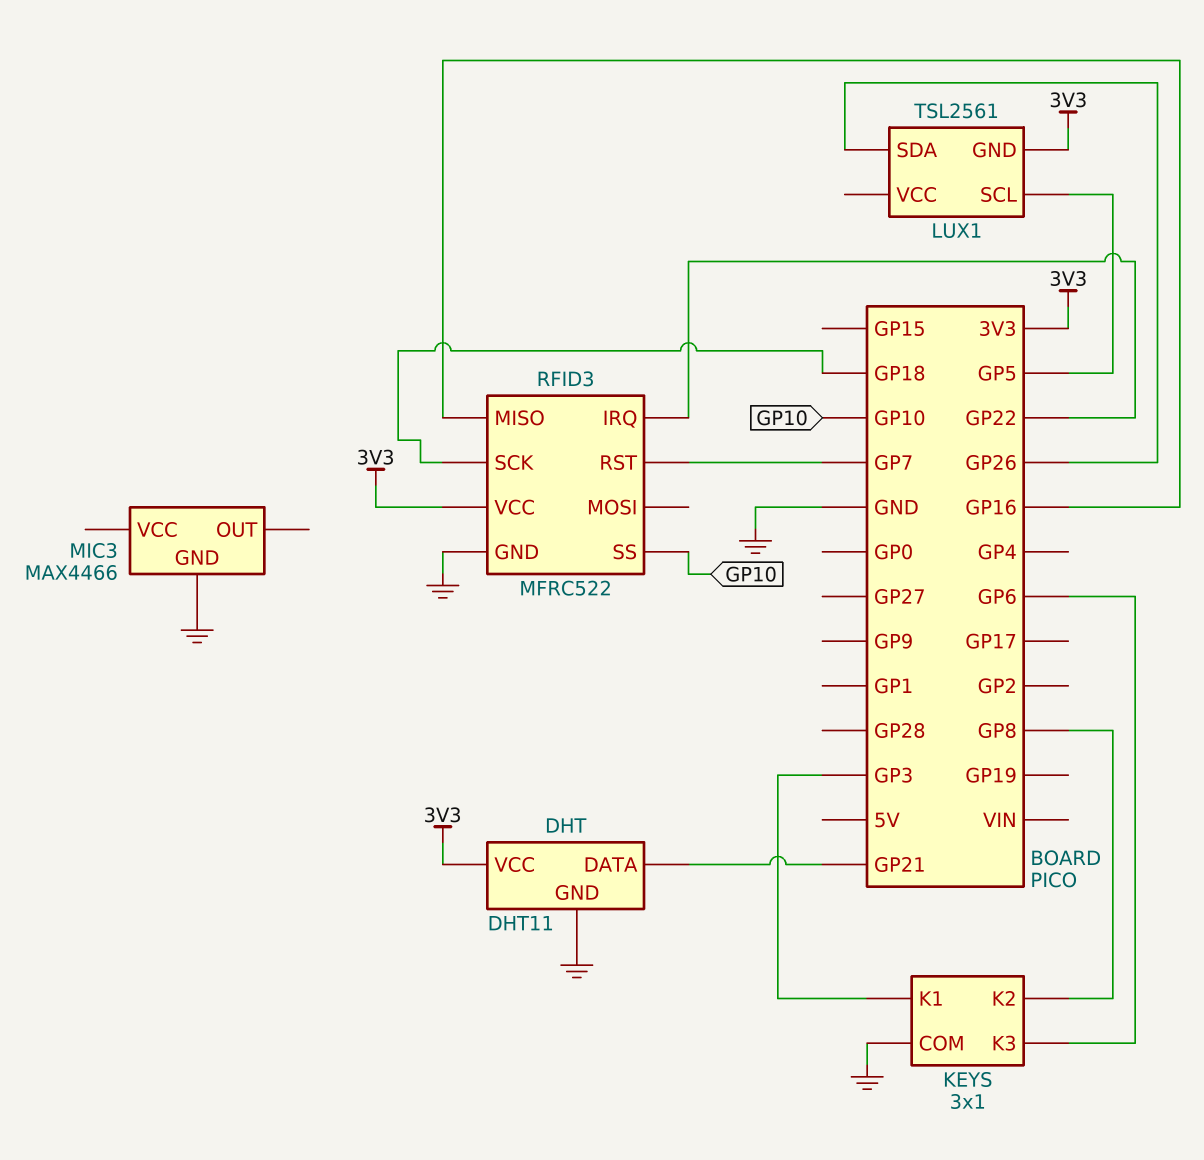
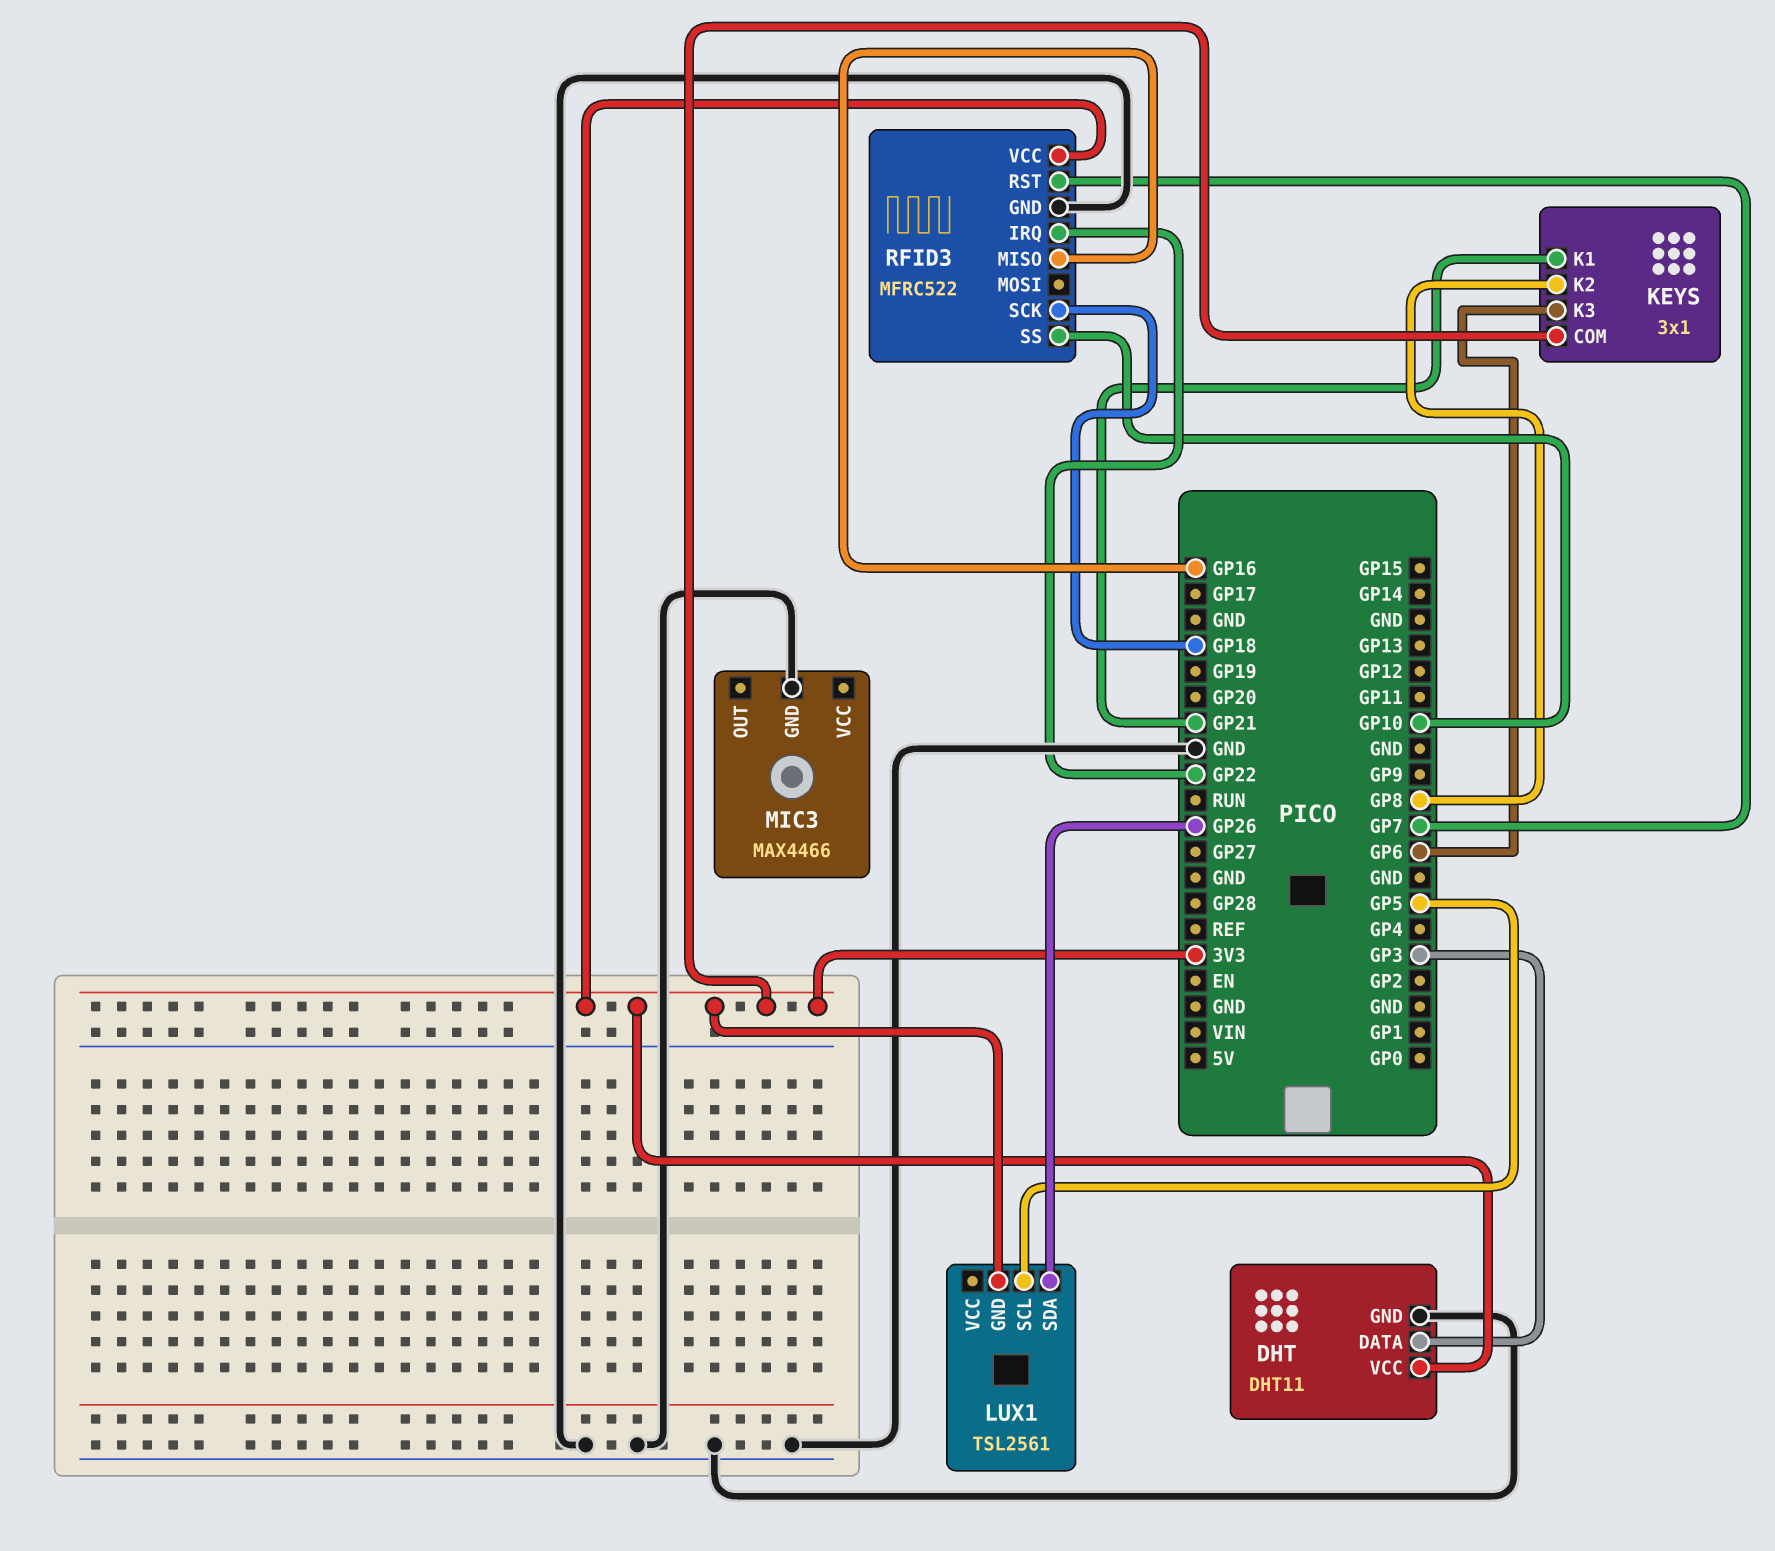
DHT pin DATA: GP21 -> GP3
KEYS pin COM: GND -> 3V3
KEYS pin K1: GP3 -> GP21

